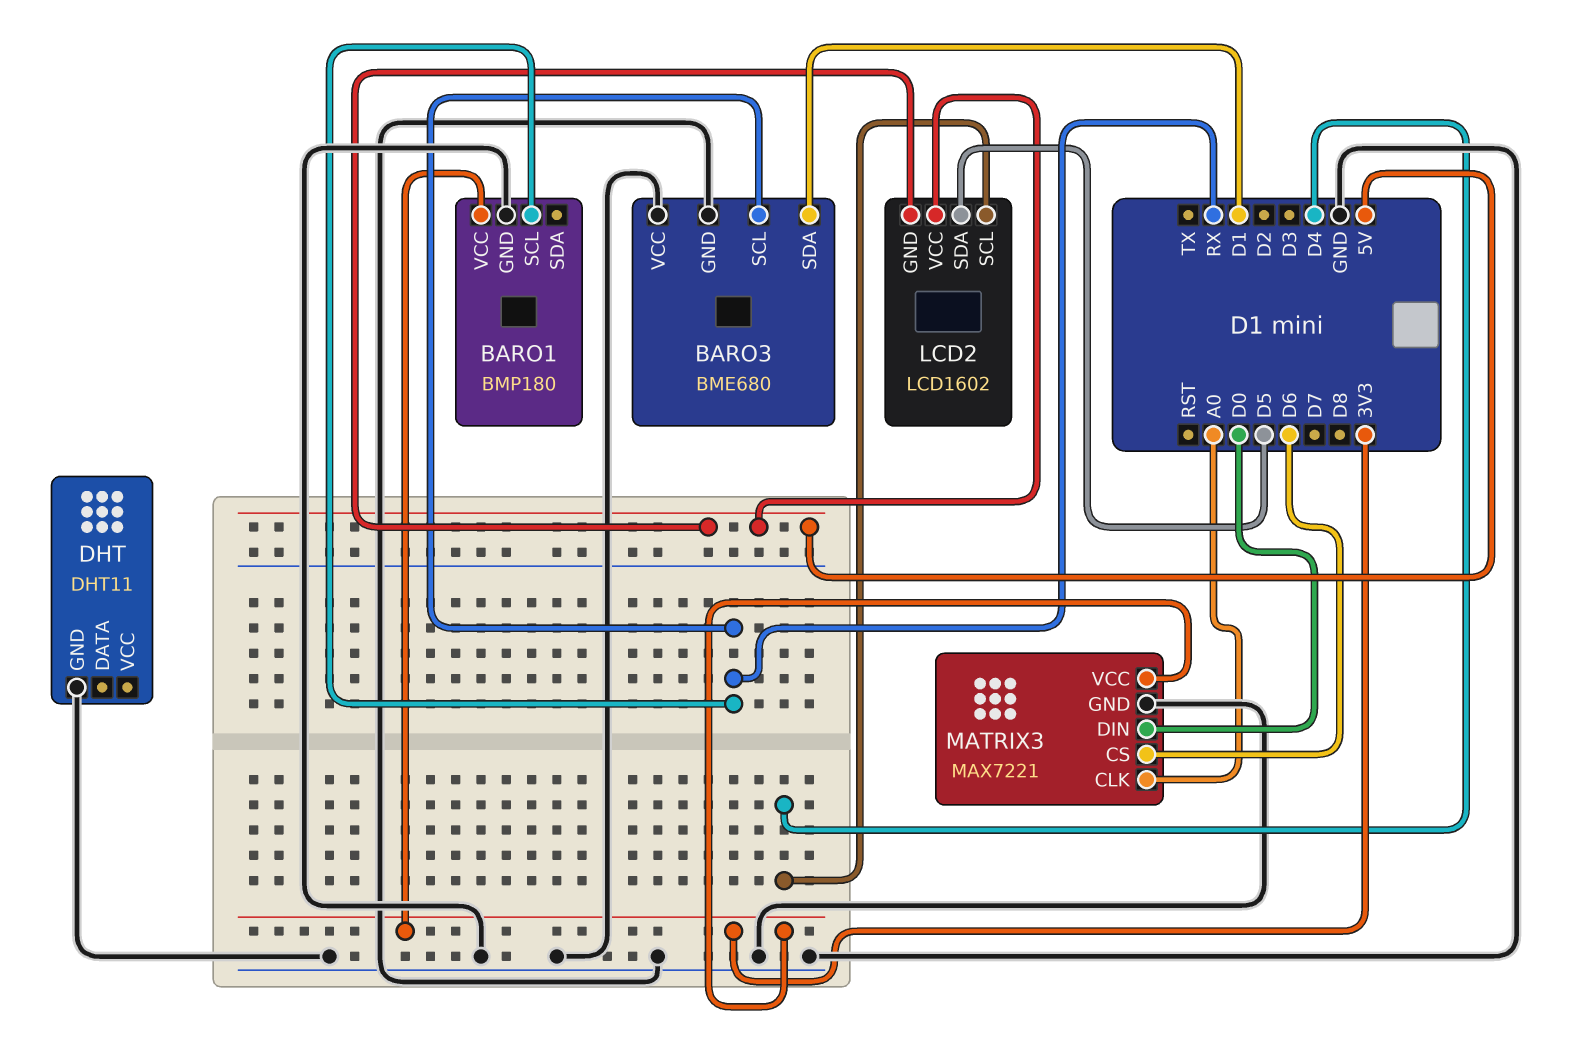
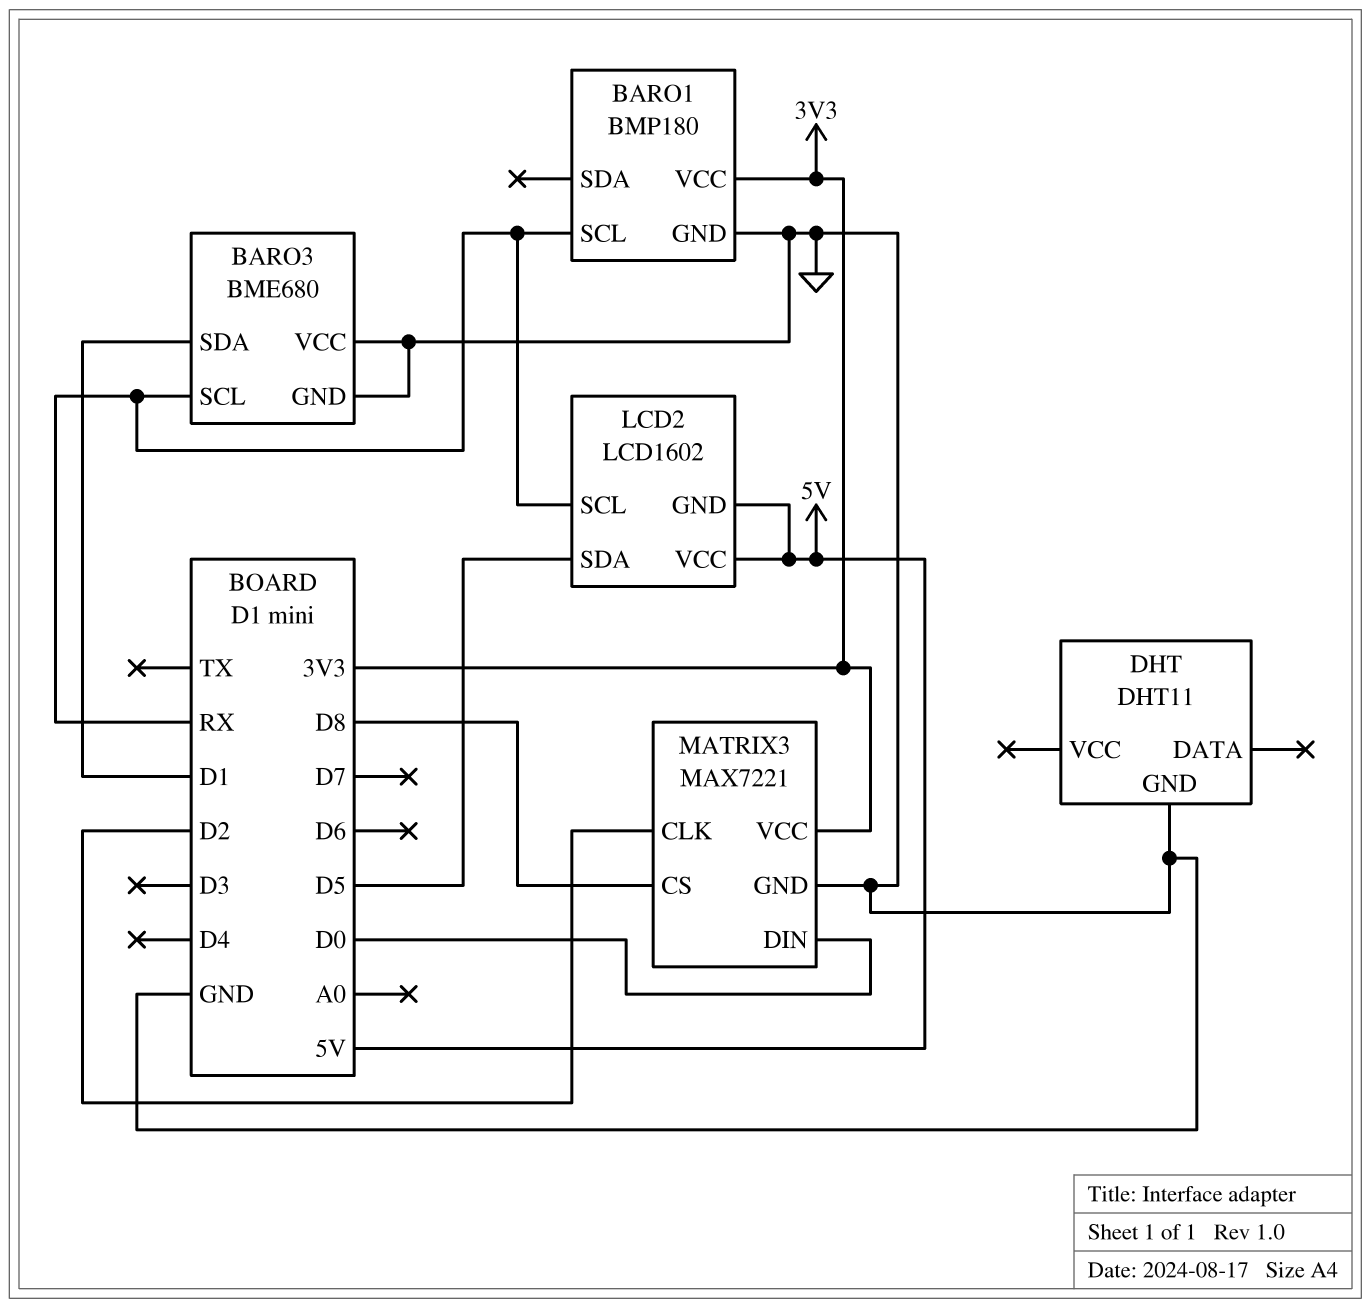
LCD2 pin SCL: D4 -> RX
MATRIX3 pin CLK: A0 -> D2
MATRIX3 pin CS: D6 -> D8

